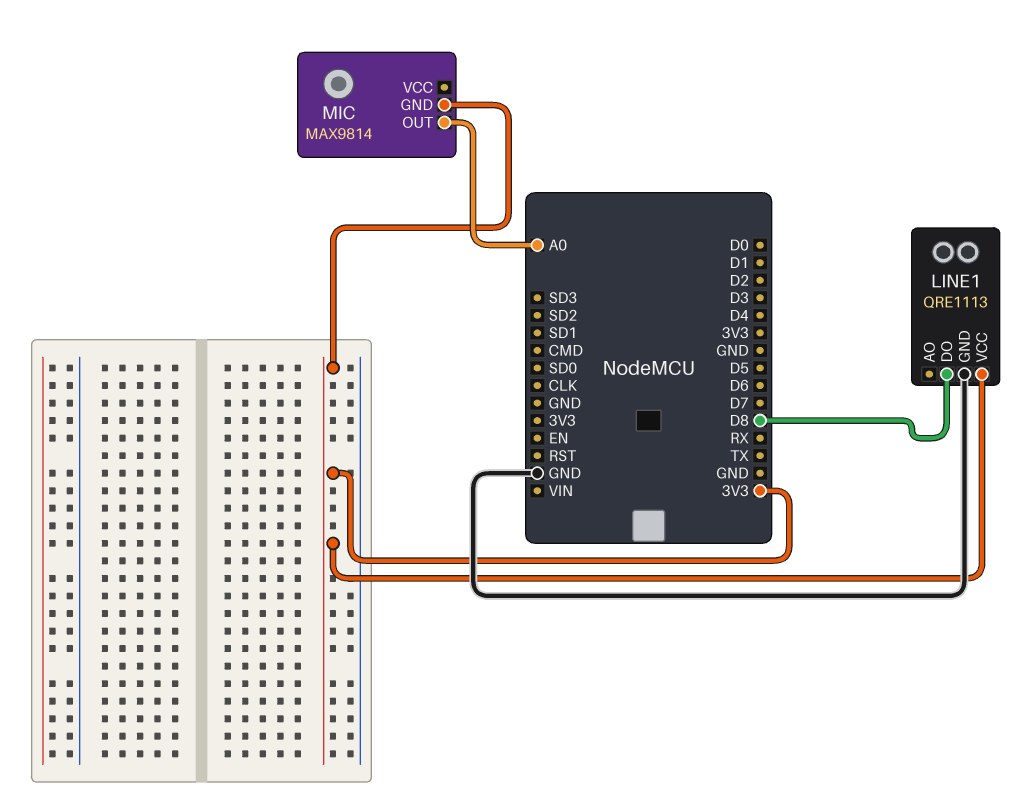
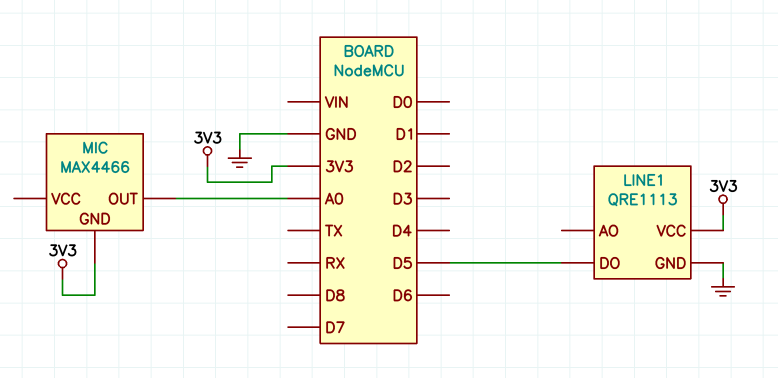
LINE1 pin DO: D8 -> D5
MIC: MAX9814 -> MAX4466

